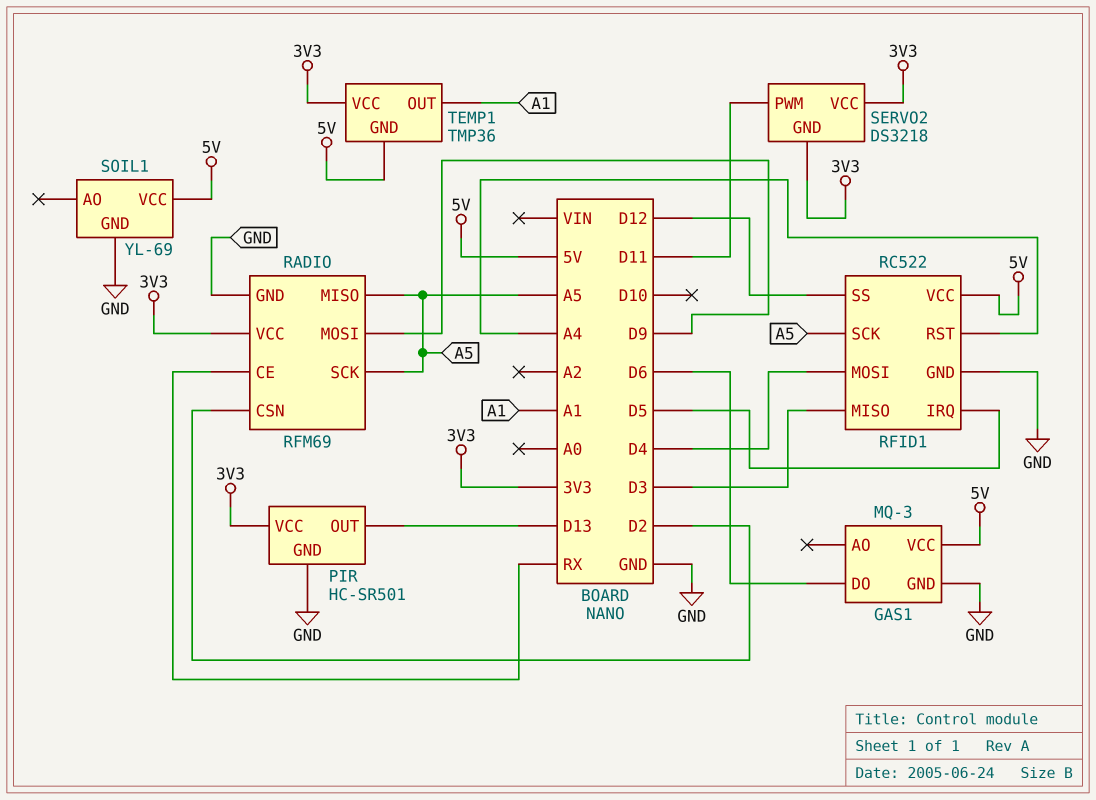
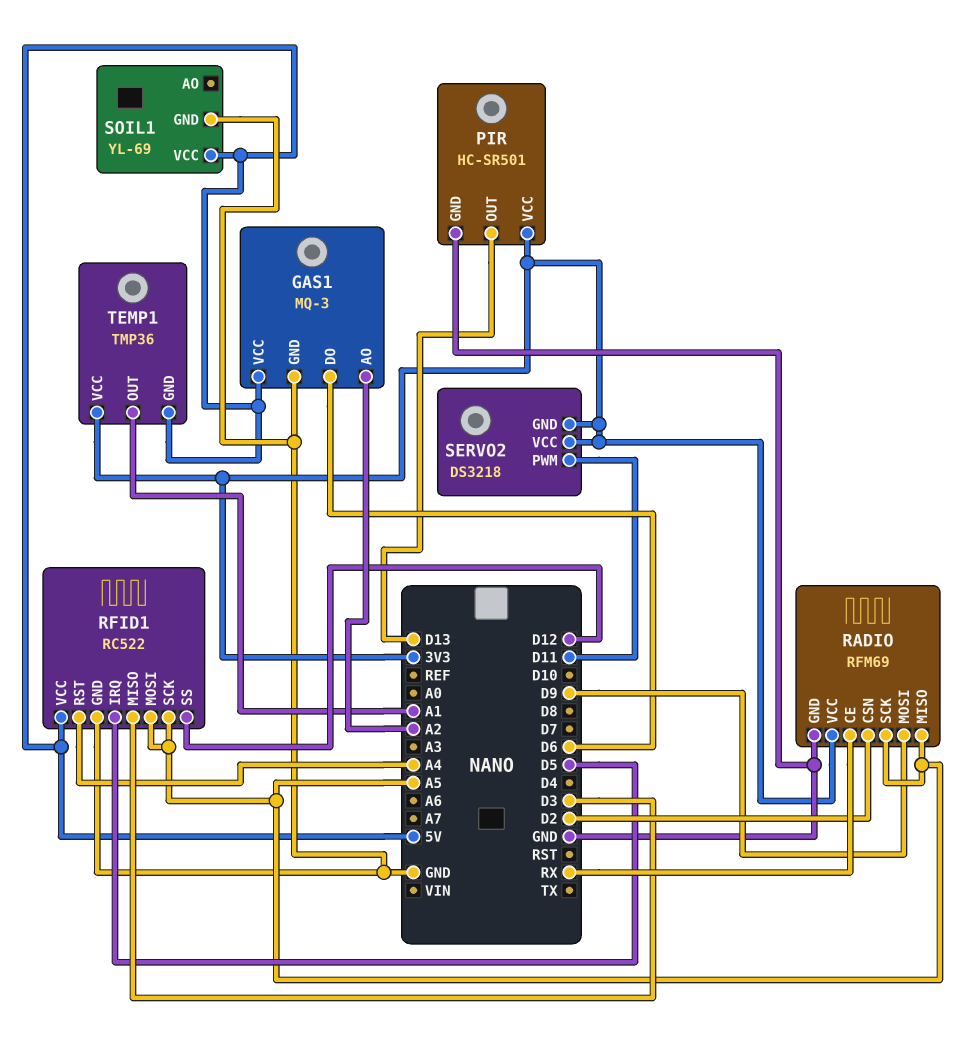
GAS1 pin AO: none -> A2
RFID1 pin MOSI: D4 -> A5

